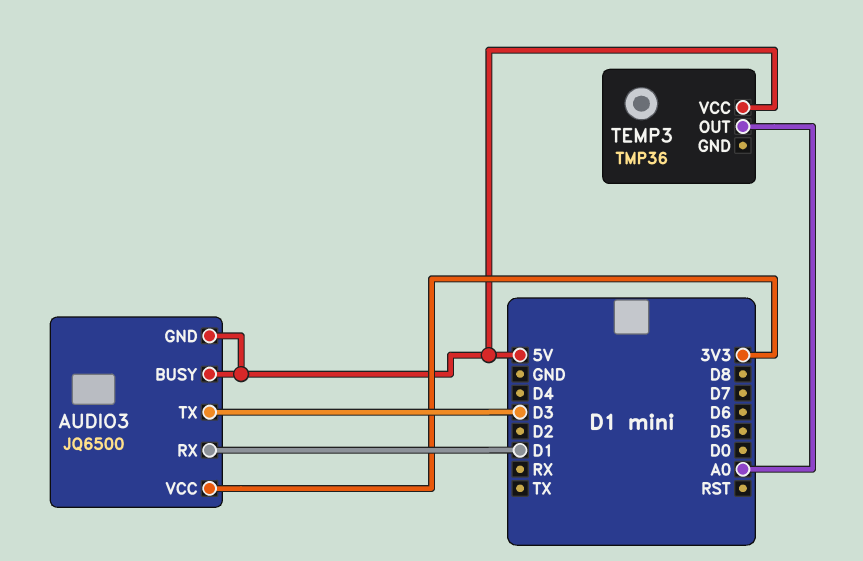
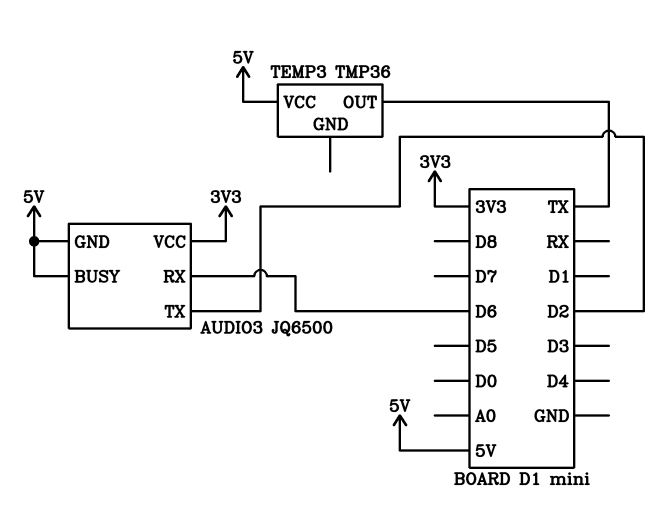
AUDIO3 pin RX: D1 -> D6
AUDIO3 pin TX: D3 -> D2
TEMP3 pin OUT: A0 -> TX

